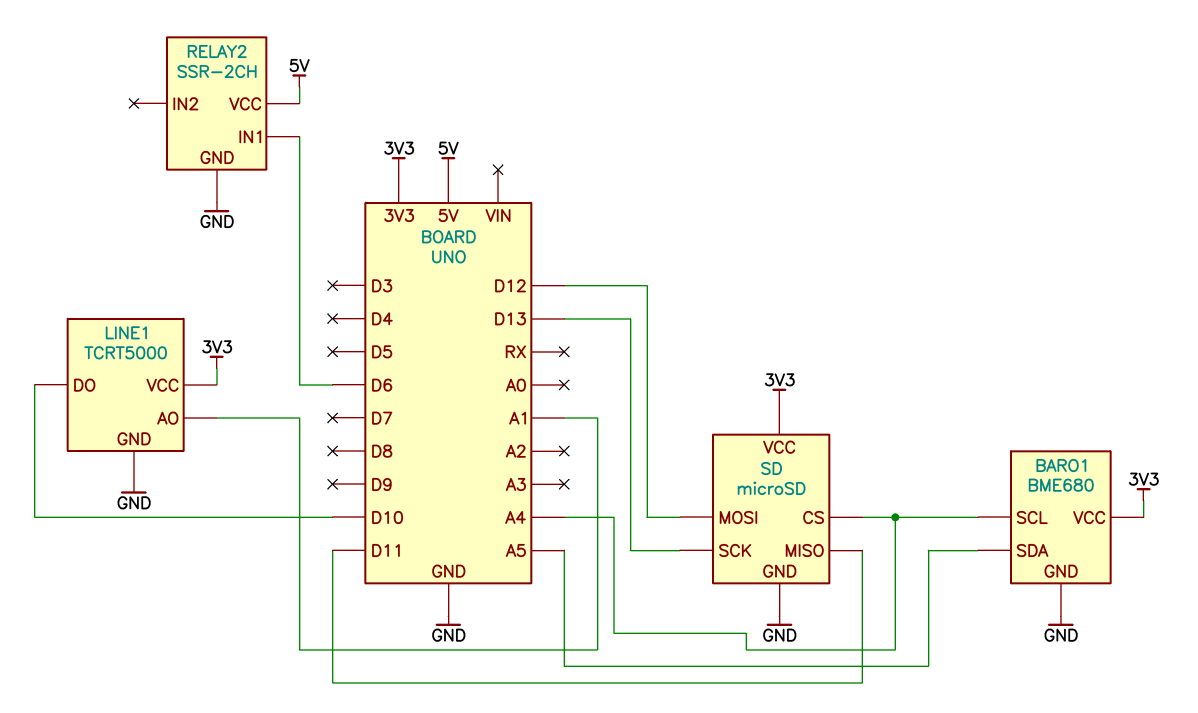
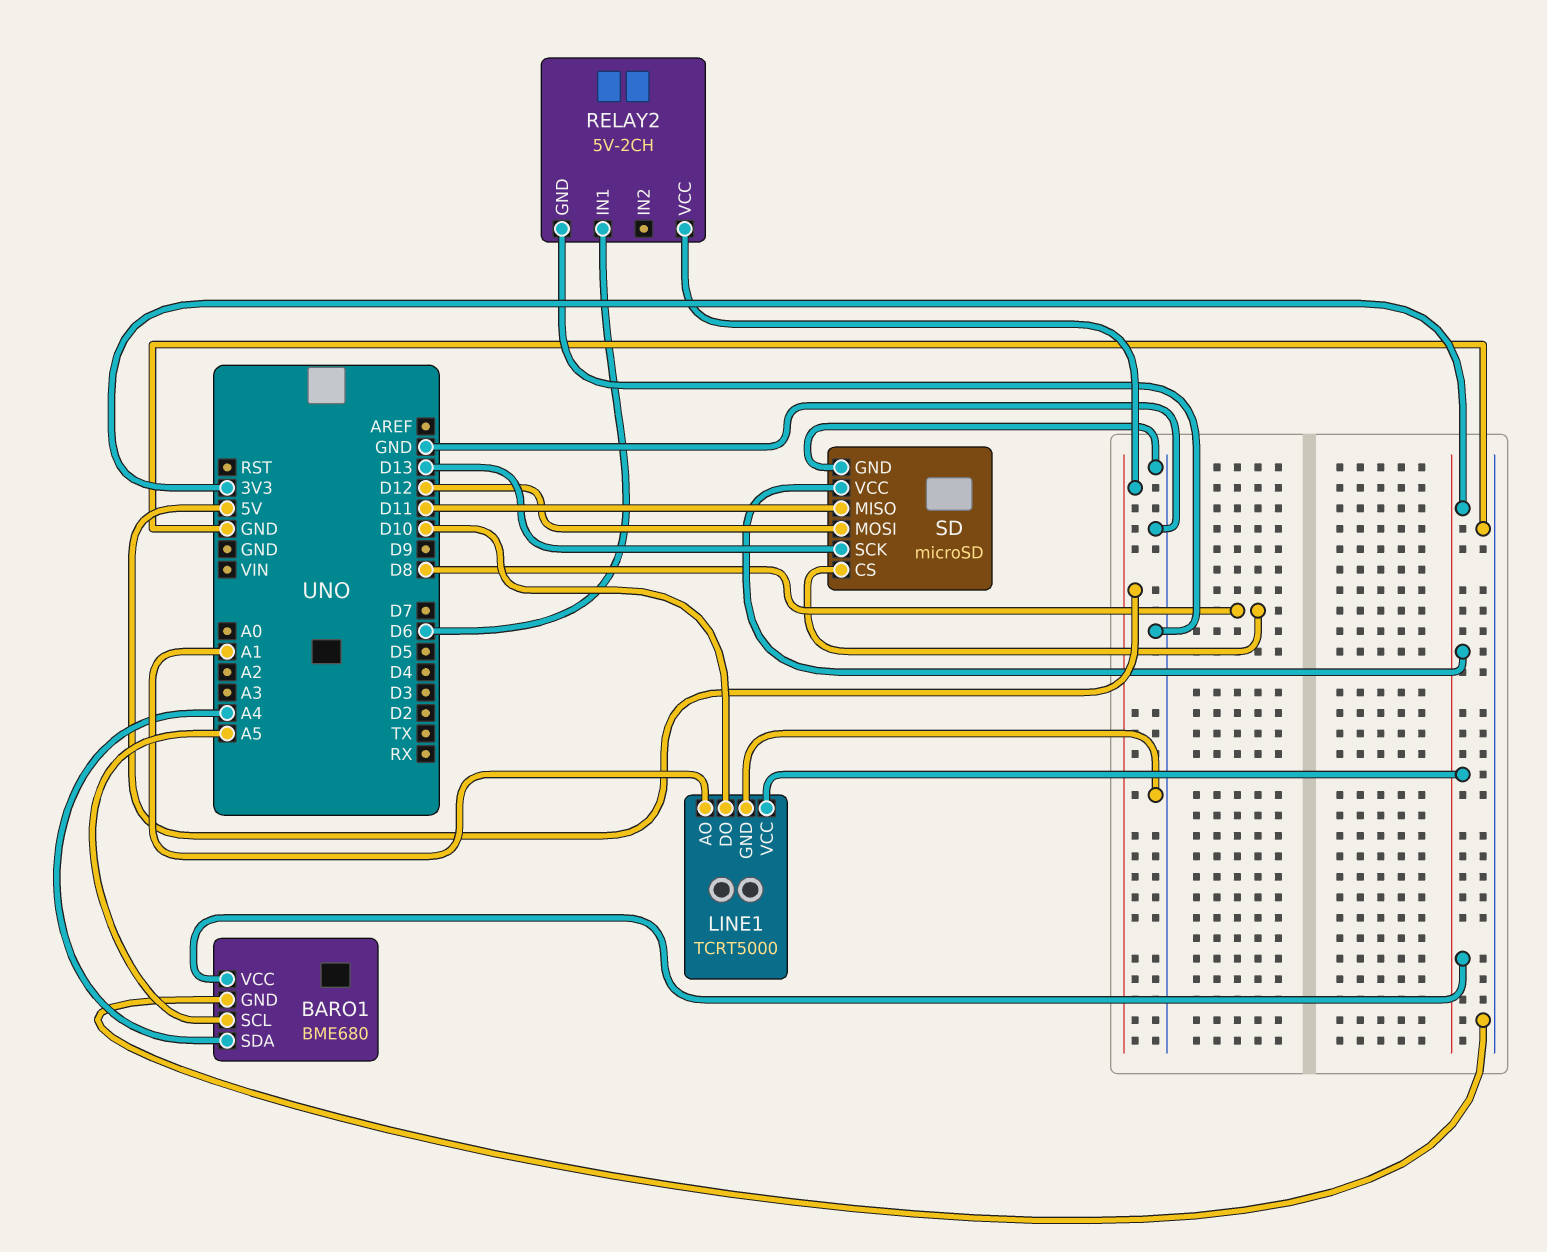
BARO1 pin SCL: A4 -> A5
BARO1 pin SDA: A5 -> A4
RELAY2: SSR-2CH -> 5V-2CH
SD pin CS: A4 -> D8

